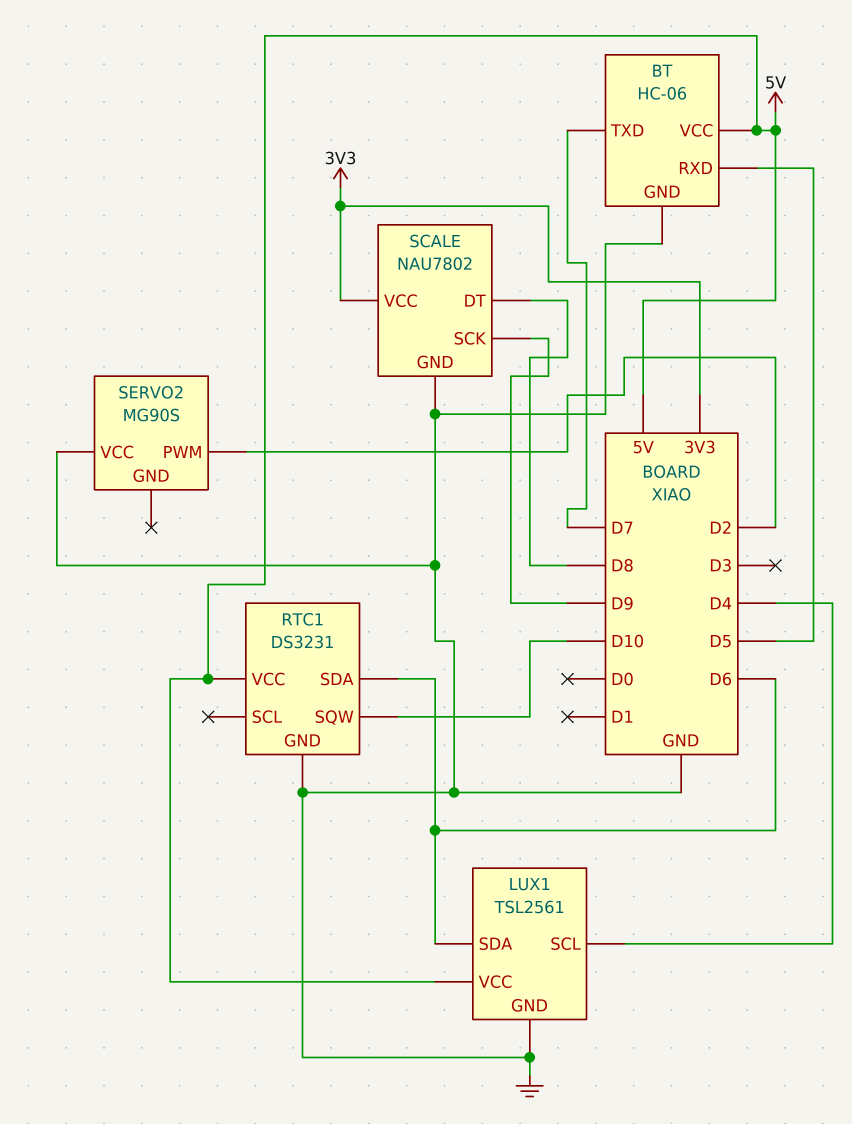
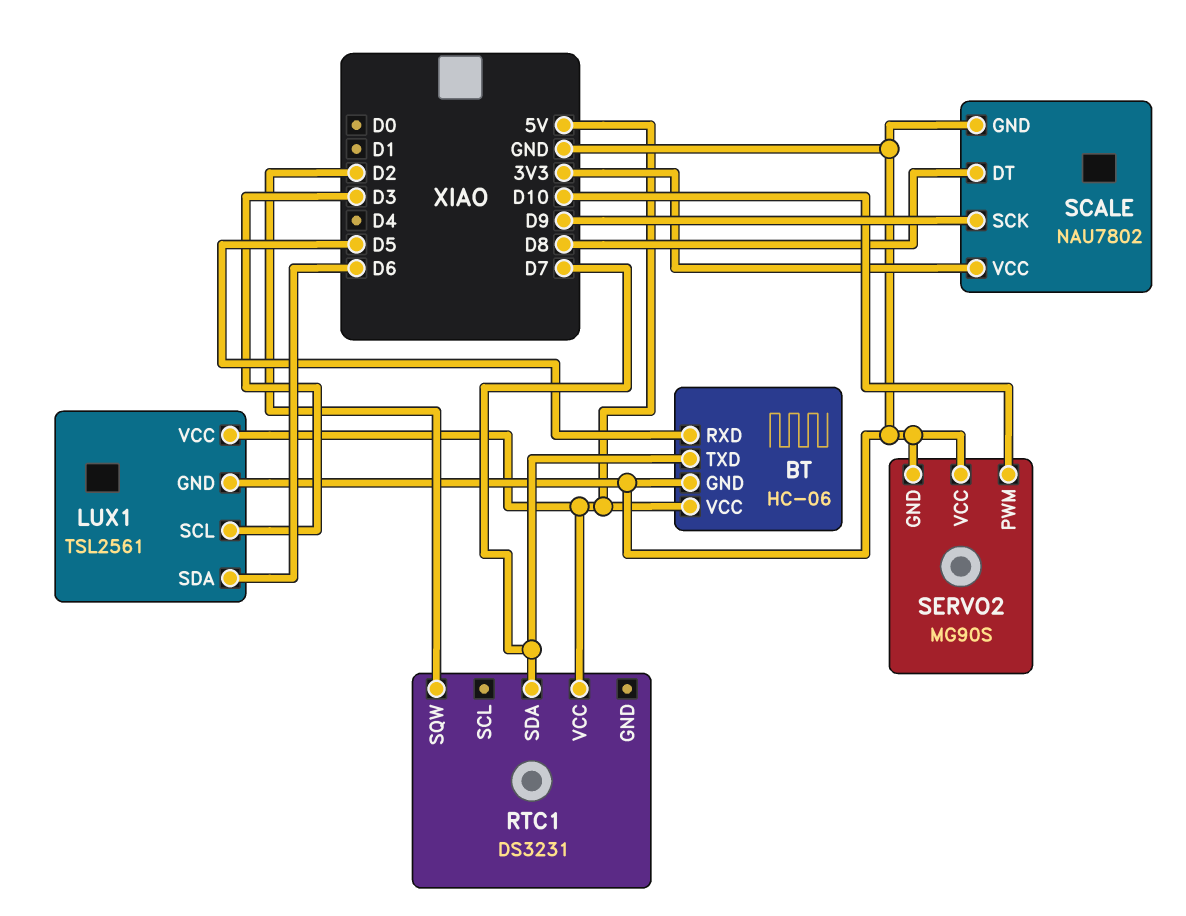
LUX1 pin SCL: D4 -> D3
RTC1 pin GND: GND -> none
RTC1 pin SDA: D6 -> D7
RTC1 pin SQW: D10 -> D2
SERVO2 pin GND: none -> GND
SERVO2 pin PWM: D2 -> D10

